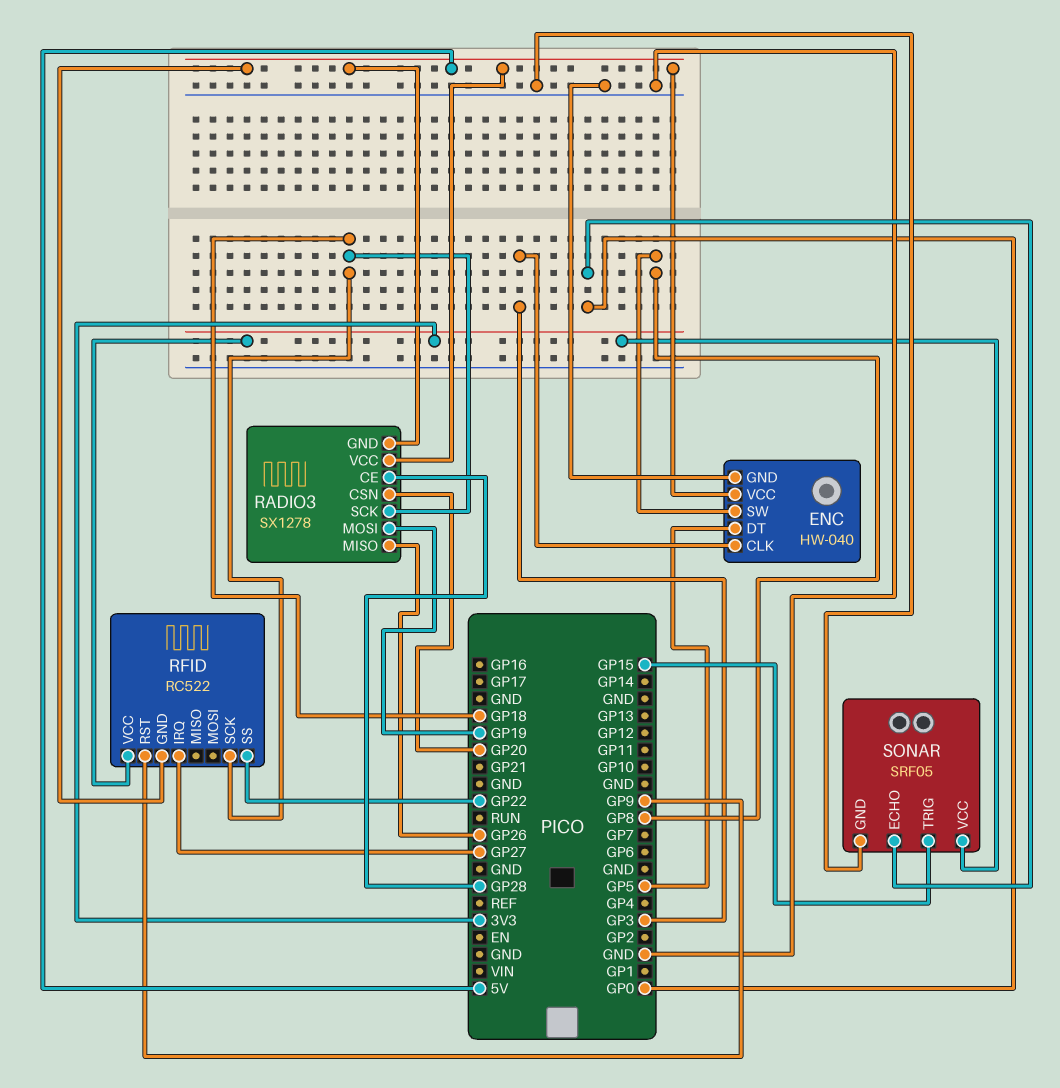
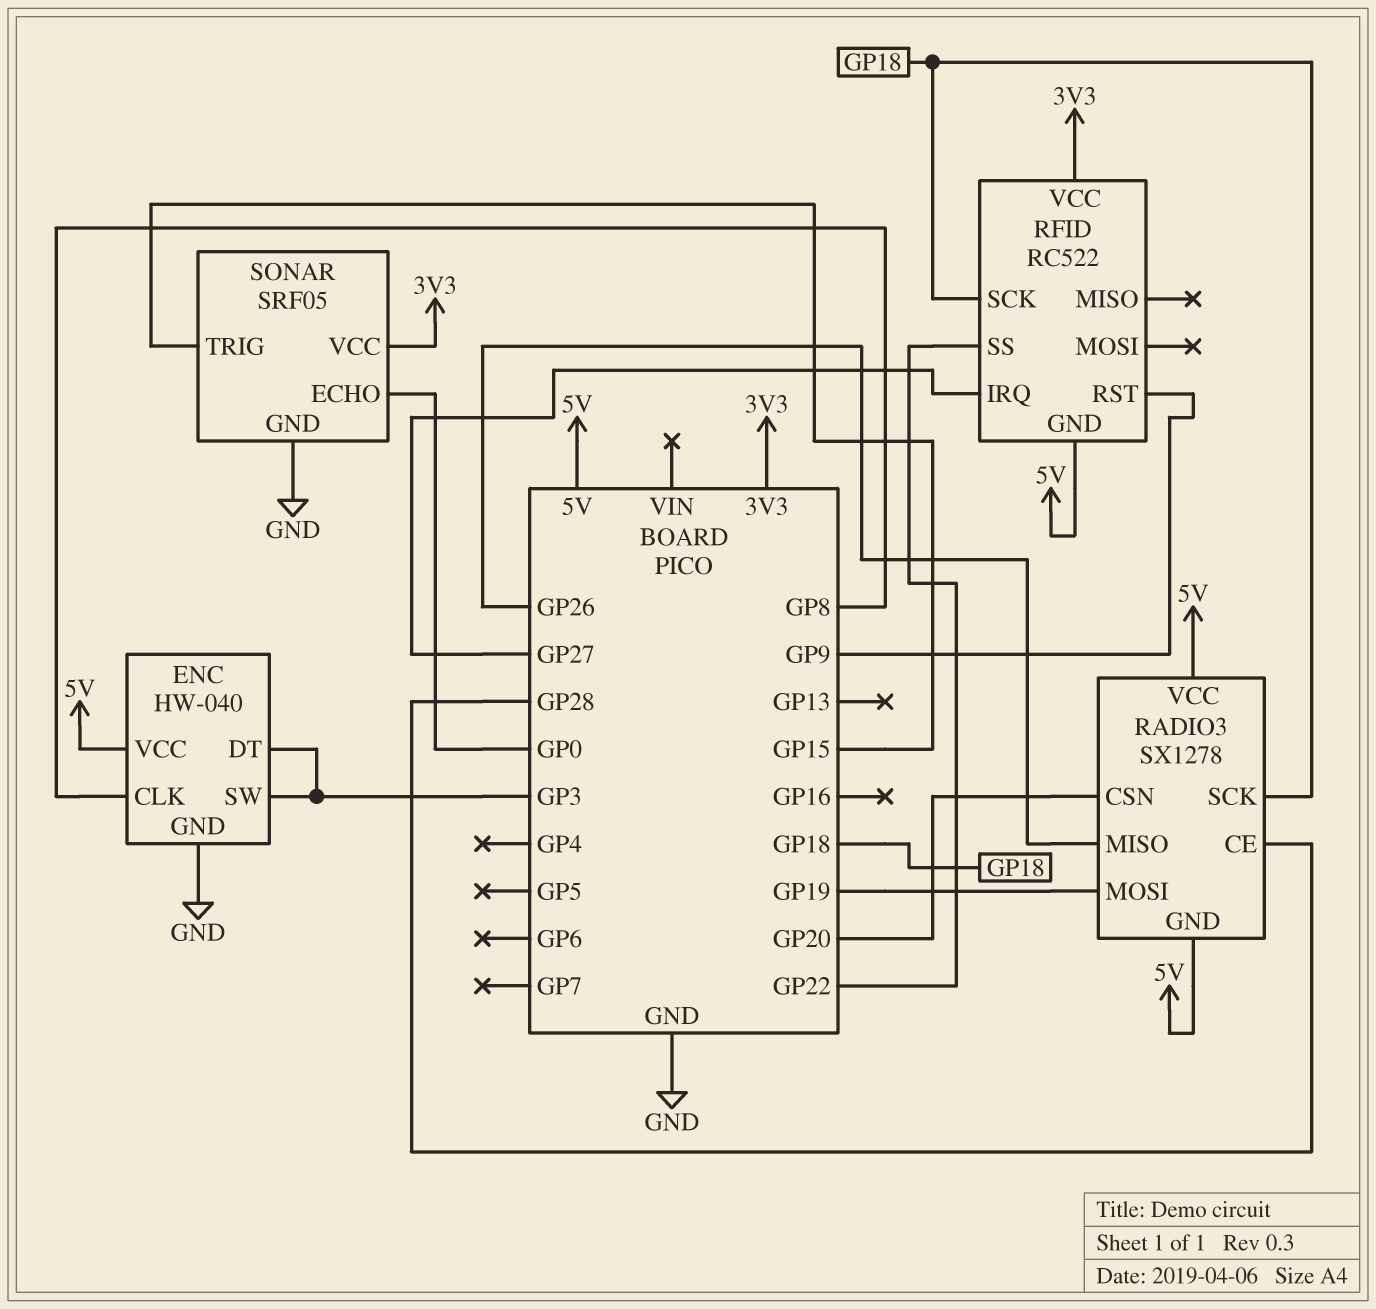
ENC pin CLK: GP3 -> GP8
ENC pin DT: GP5 -> GP3
ENC pin SW: GP8 -> GP3

